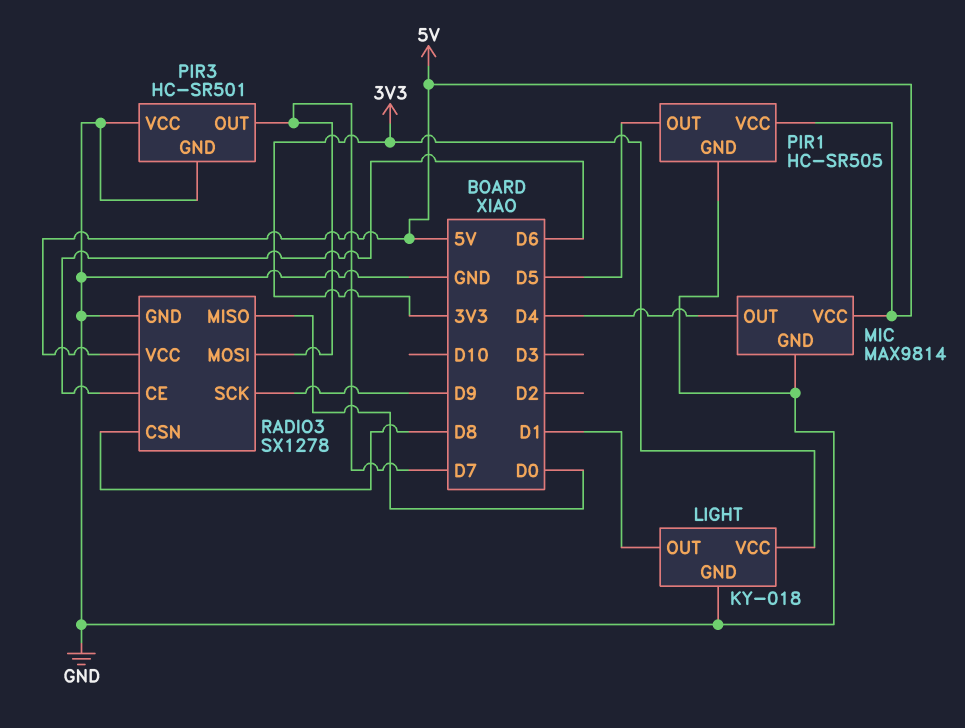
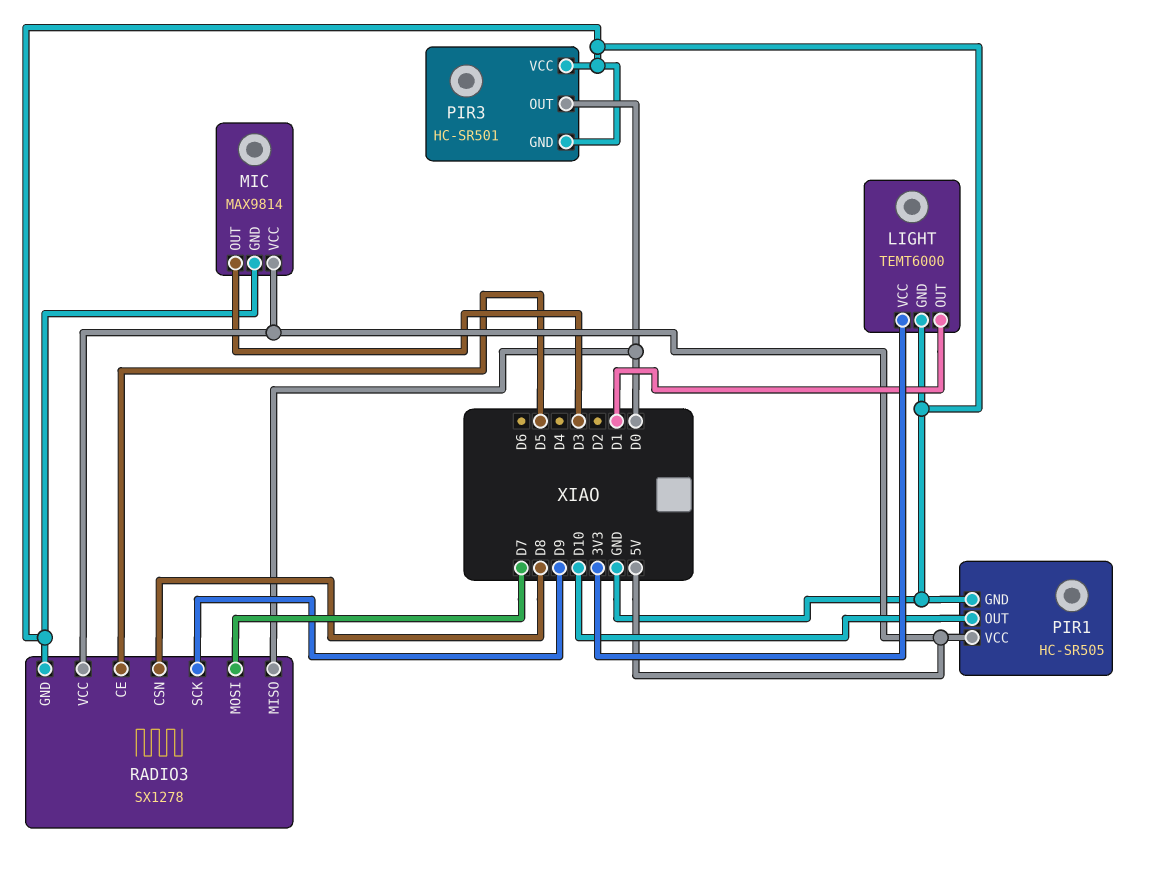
LIGHT: KY-018 -> TEMT6000
MIC pin OUT: D4 -> D3
PIR1 pin OUT: D5 -> D10
PIR3 pin OUT: D7 -> D0
RADIO3 pin CE: D6 -> D5

